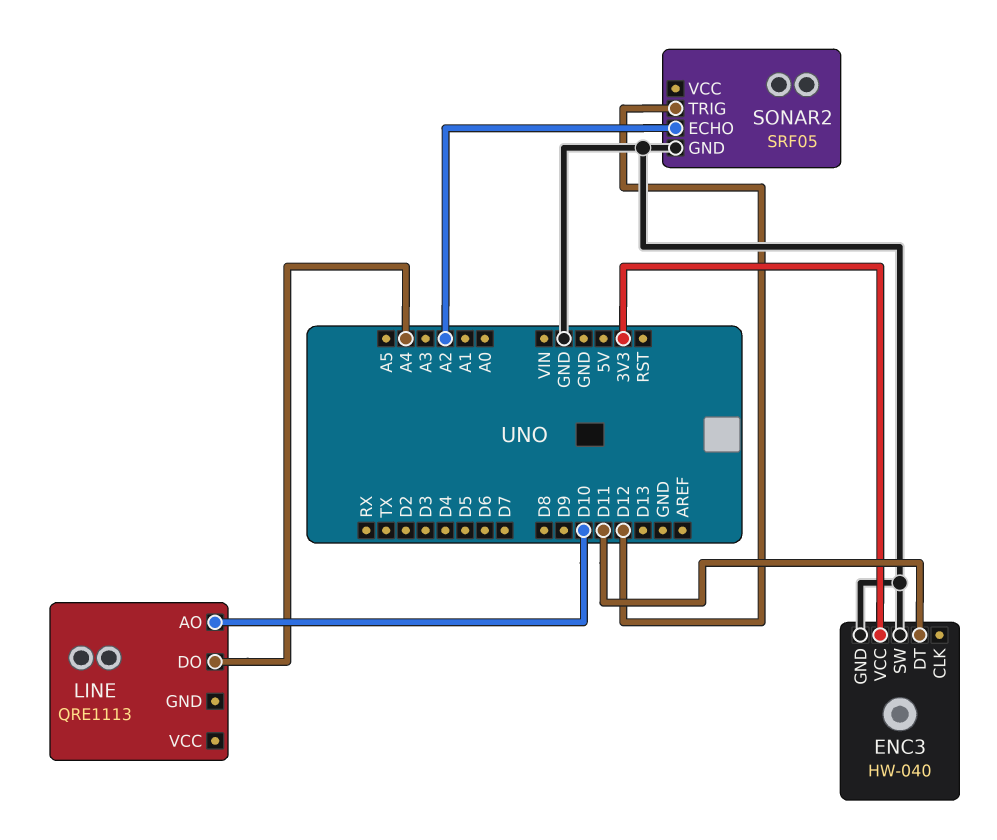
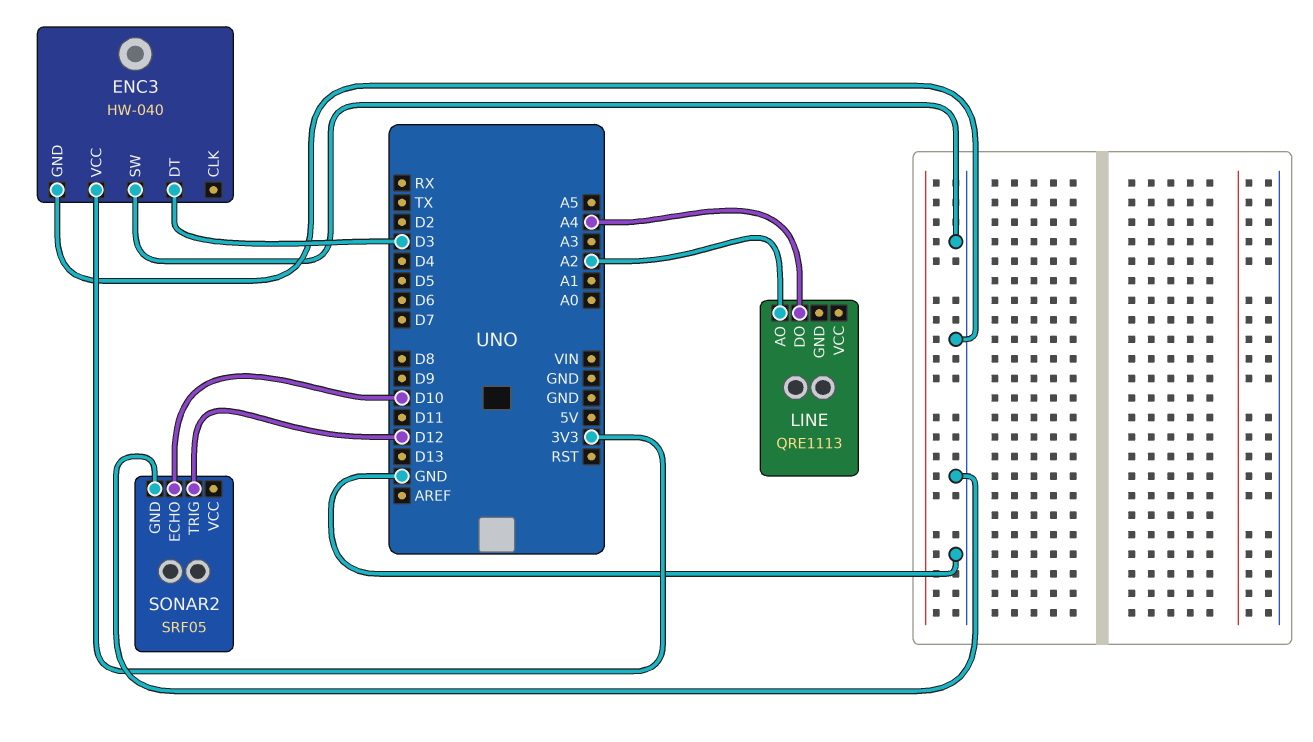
ENC3 pin DT: D11 -> D3
LINE pin AO: D10 -> A2
SONAR2 pin ECHO: A2 -> D10

